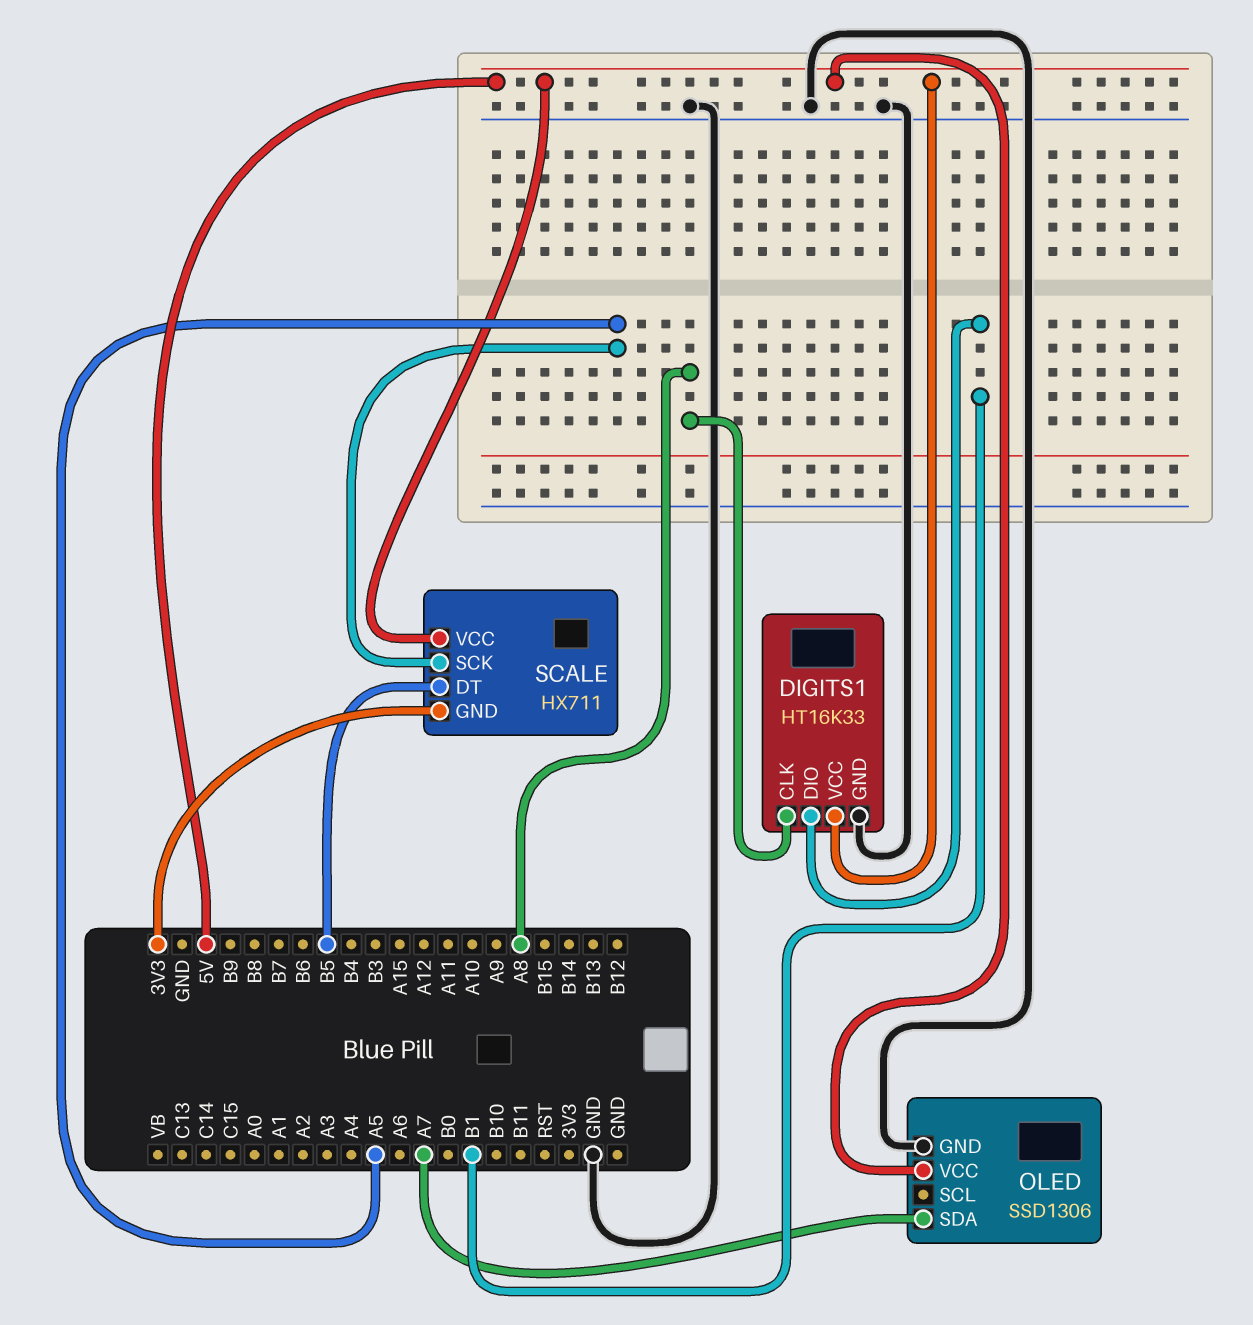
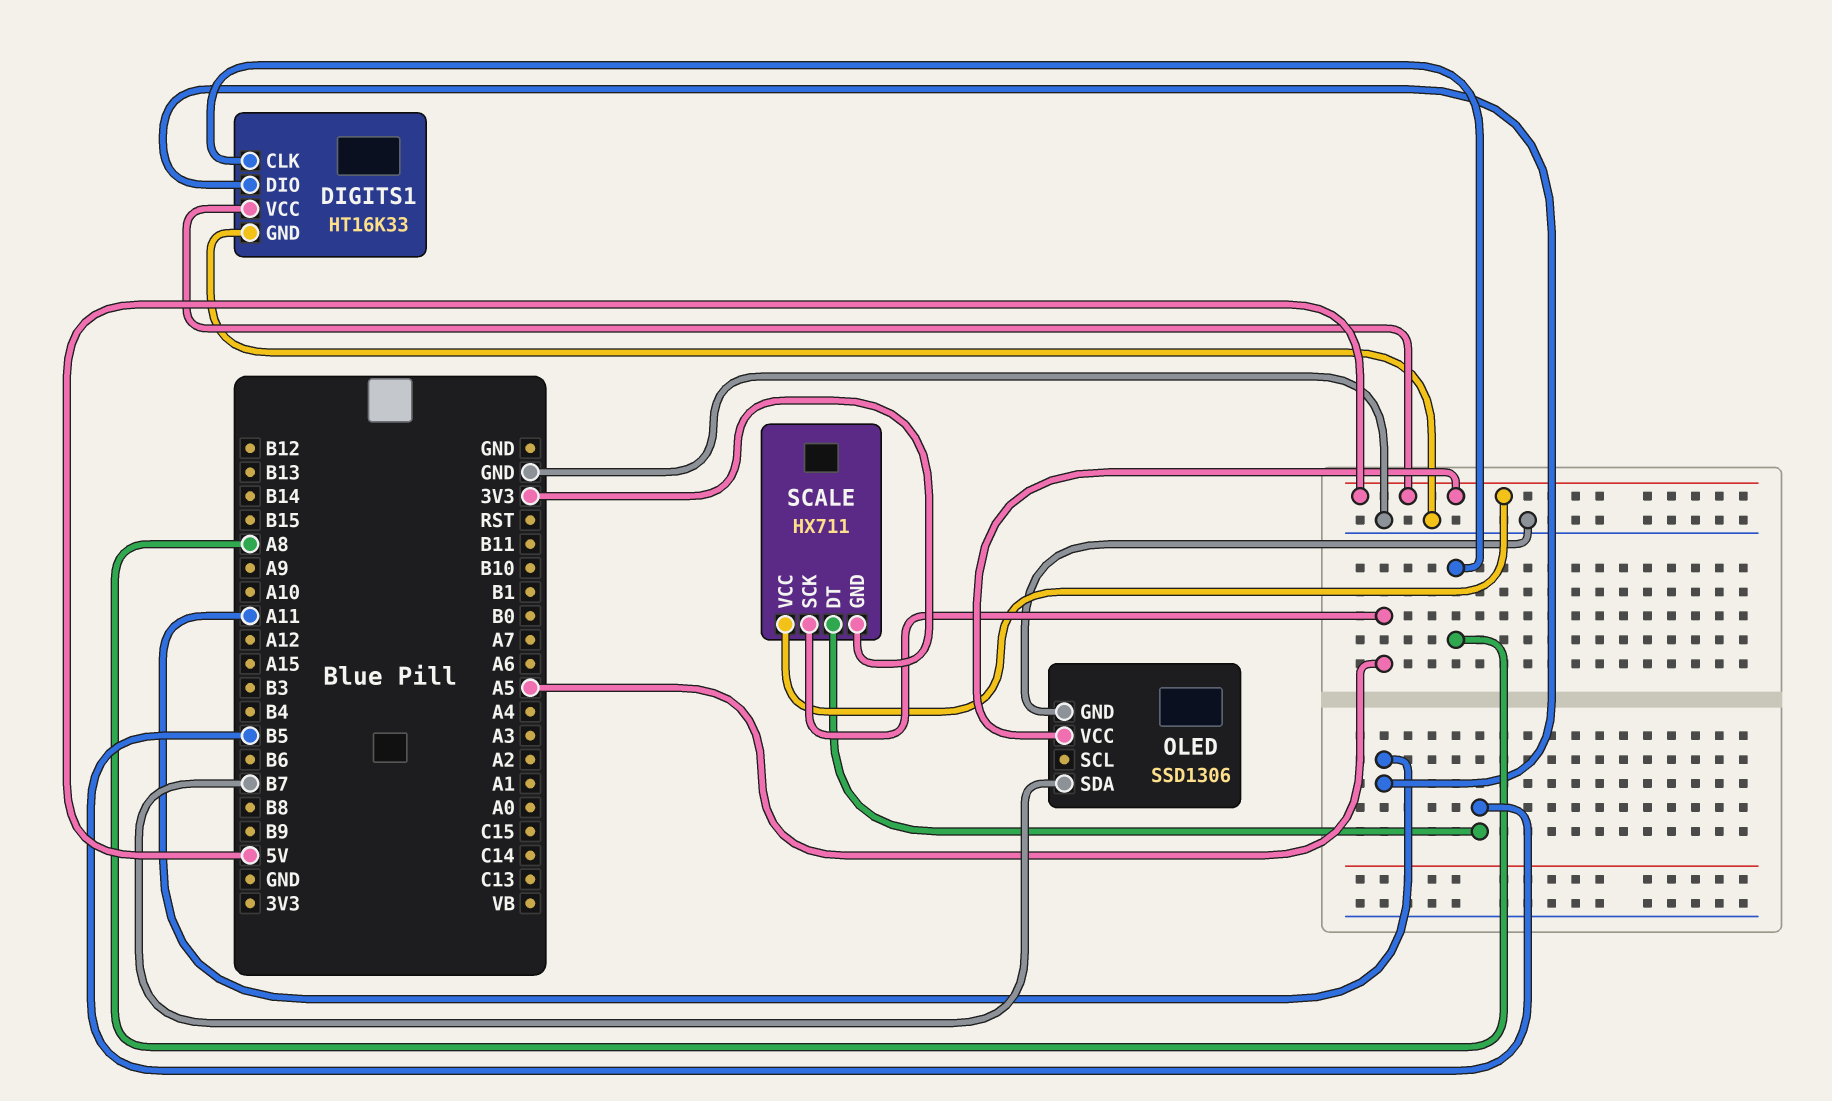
DIGITS1 pin DIO: B1 -> A11
OLED pin SDA: A7 -> B7

